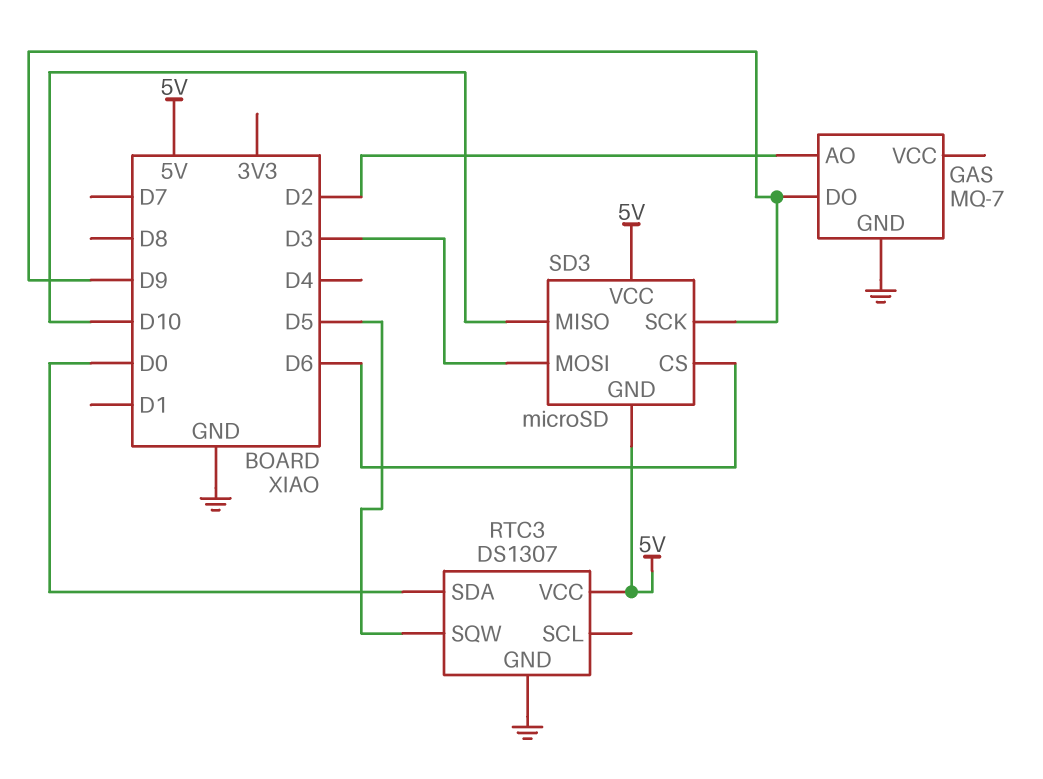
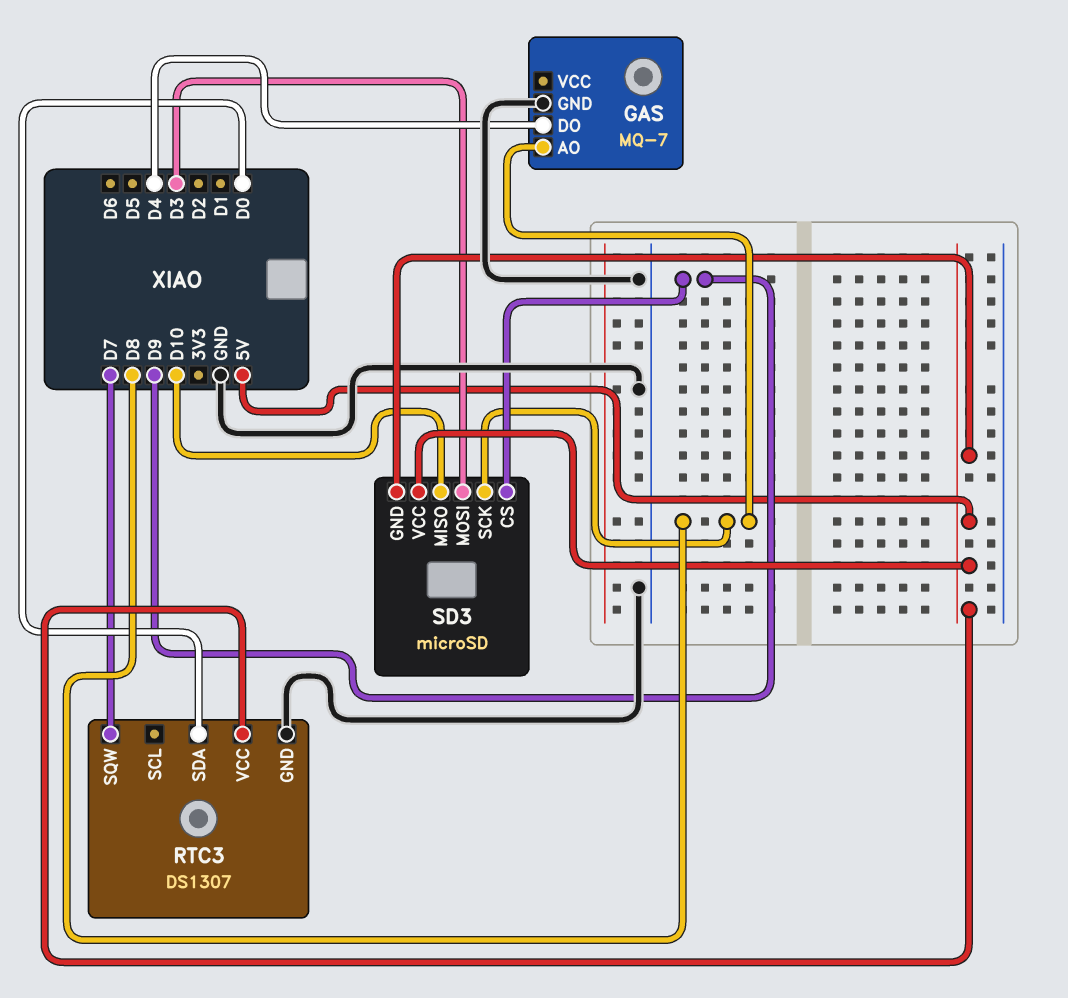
GAS pin AO: D2 -> D8
GAS pin DO: D9 -> D4
RTC3 pin SQW: D5 -> D7
SD3 pin CS: D6 -> D9
SD3 pin SCK: D9 -> D8

